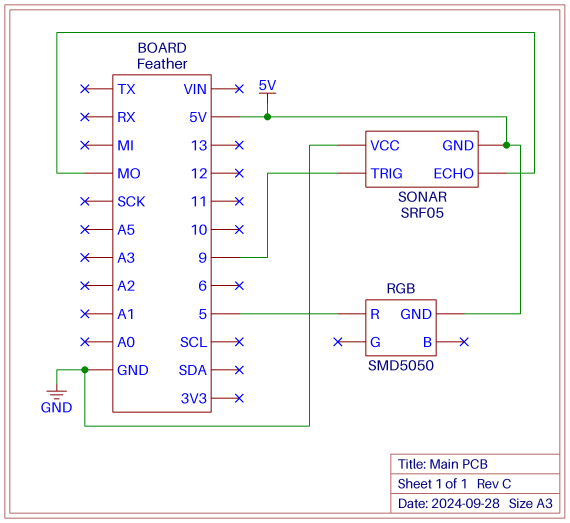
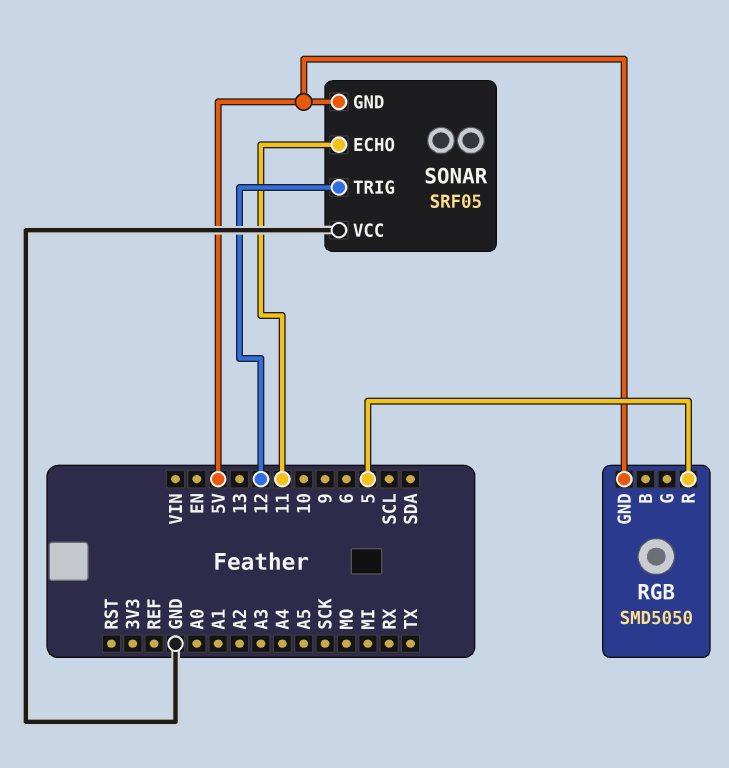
SONAR pin ECHO: MO -> 11
SONAR pin TRIG: 9 -> 12

